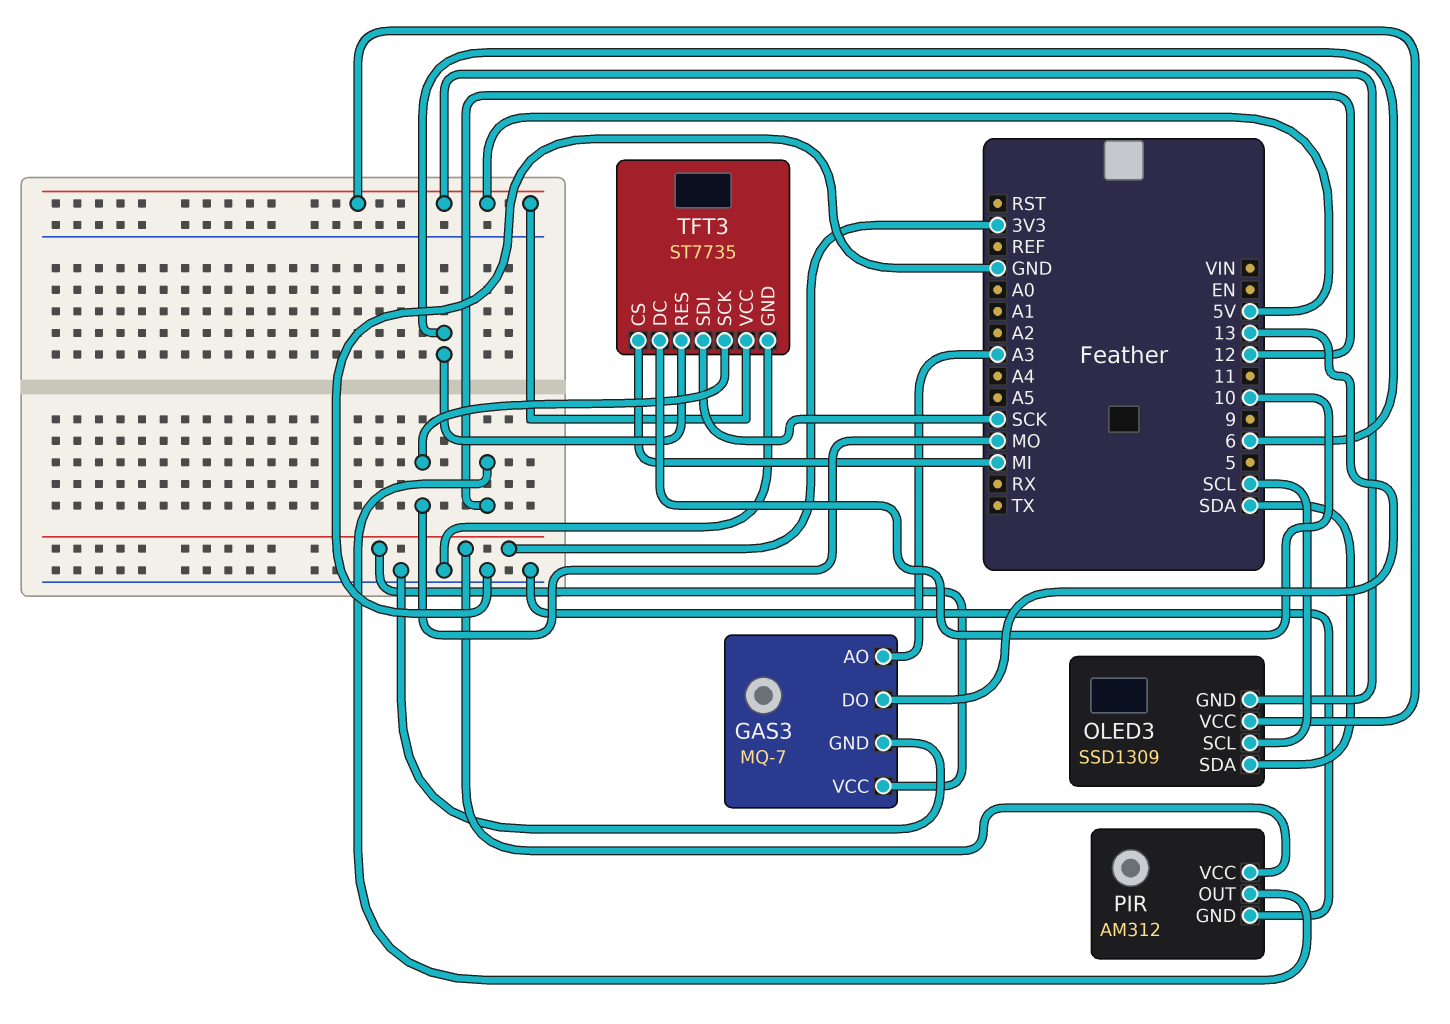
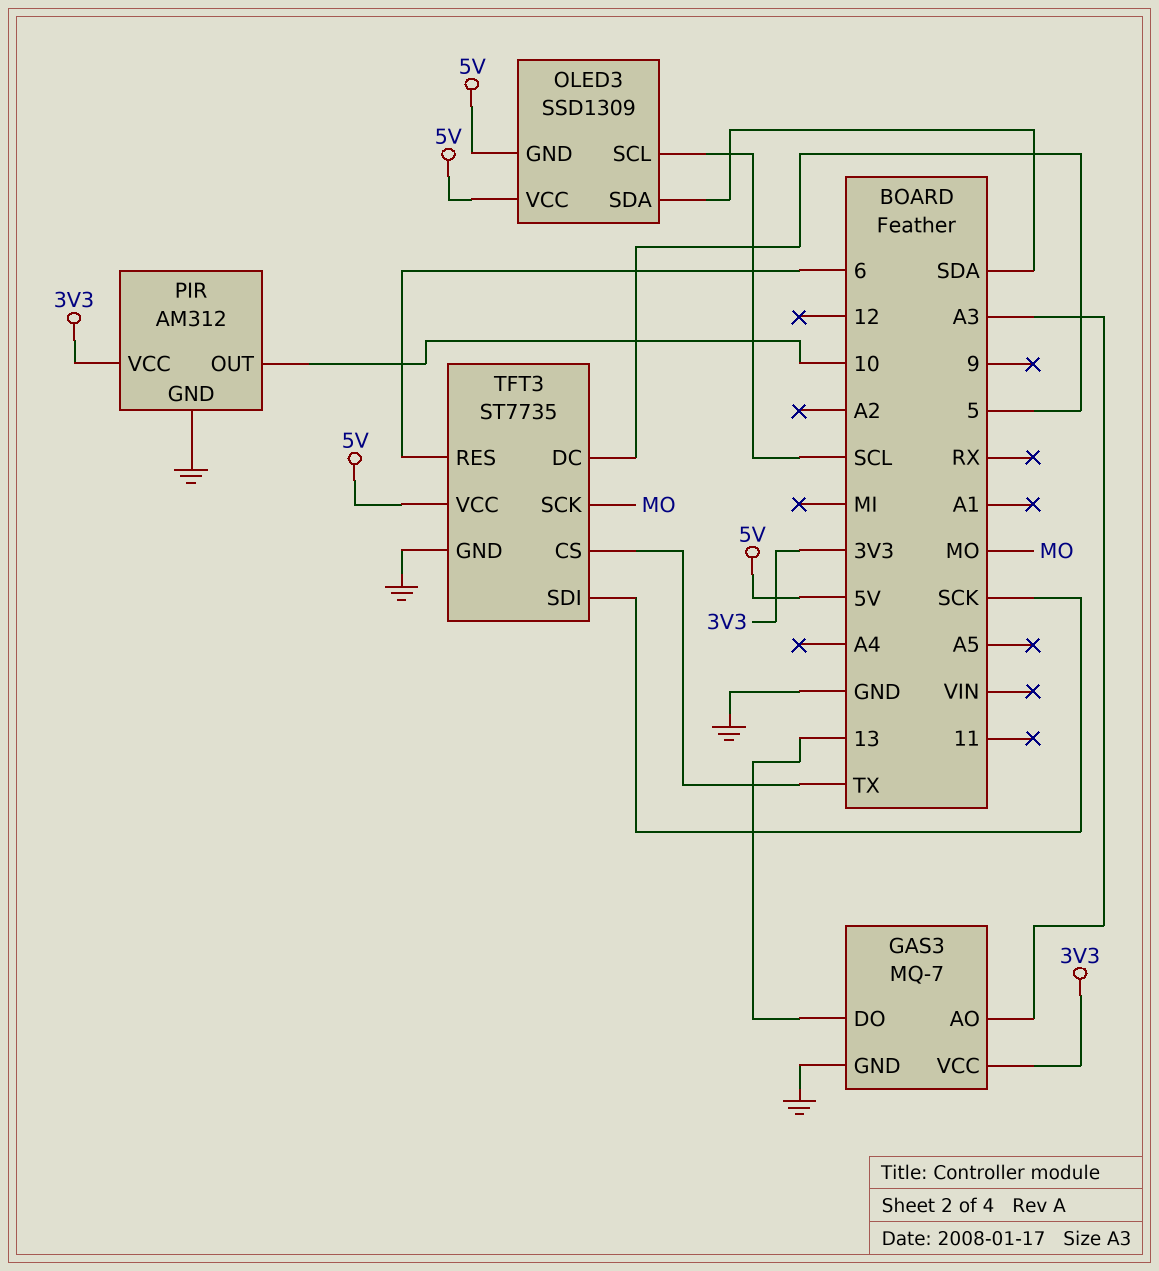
PIR pin OUT: 12 -> 10
TFT3 pin CS: MI -> TX
TFT3 pin DC: 10 -> 5

